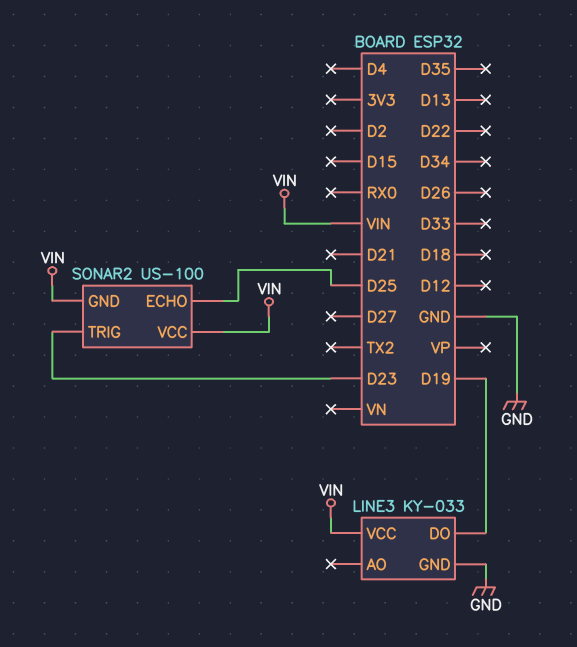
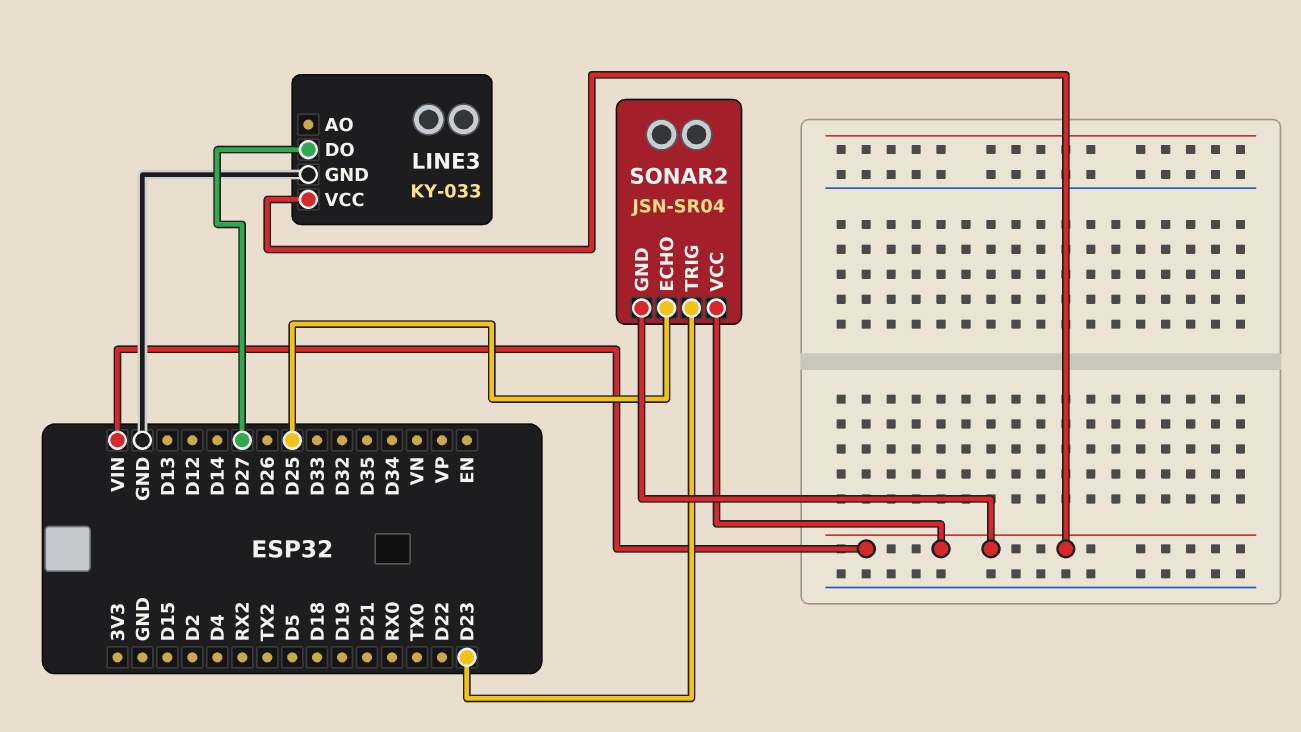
LINE3 pin DO: D19 -> D27
SONAR2: US-100 -> JSN-SR04

